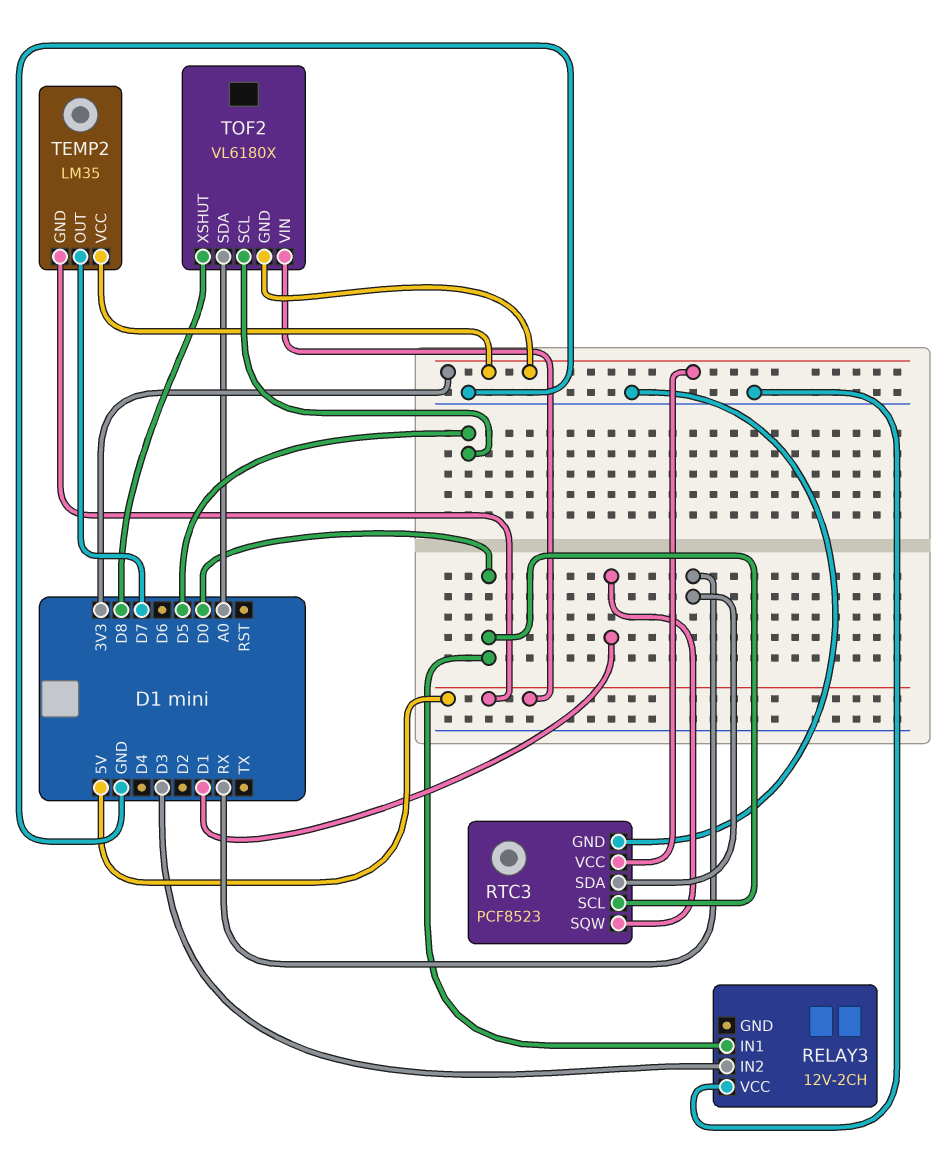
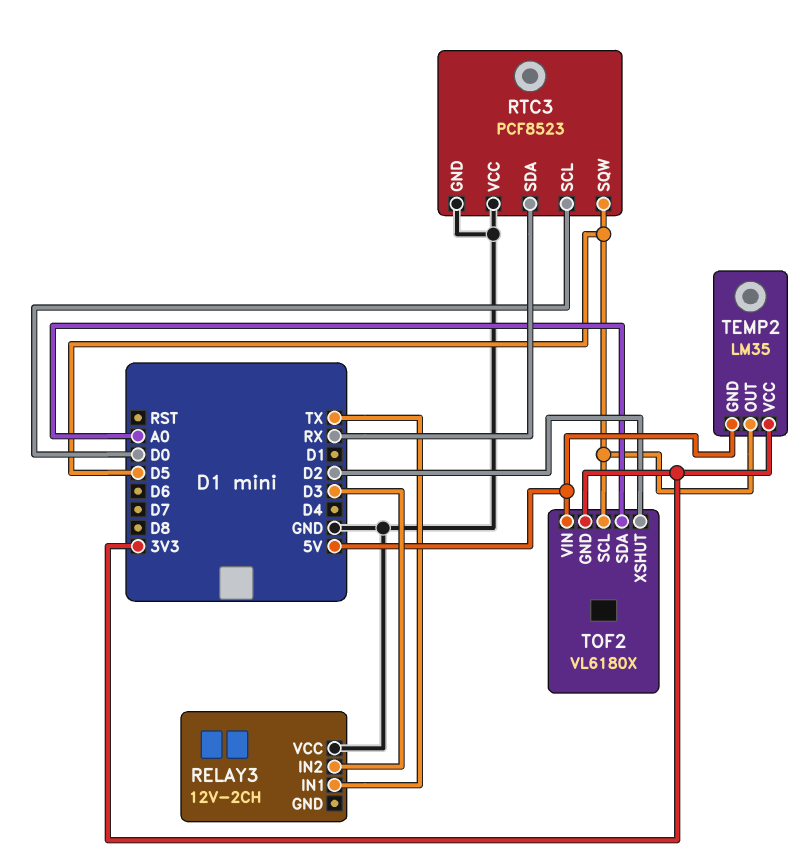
RELAY3 pin IN1: D0 -> TX
RTC3 pin SQW: D1 -> D5
RTC3 pin VCC: 3V3 -> GND
TEMP2 pin OUT: D7 -> D5
TOF2 pin XSHUT: D8 -> D2

